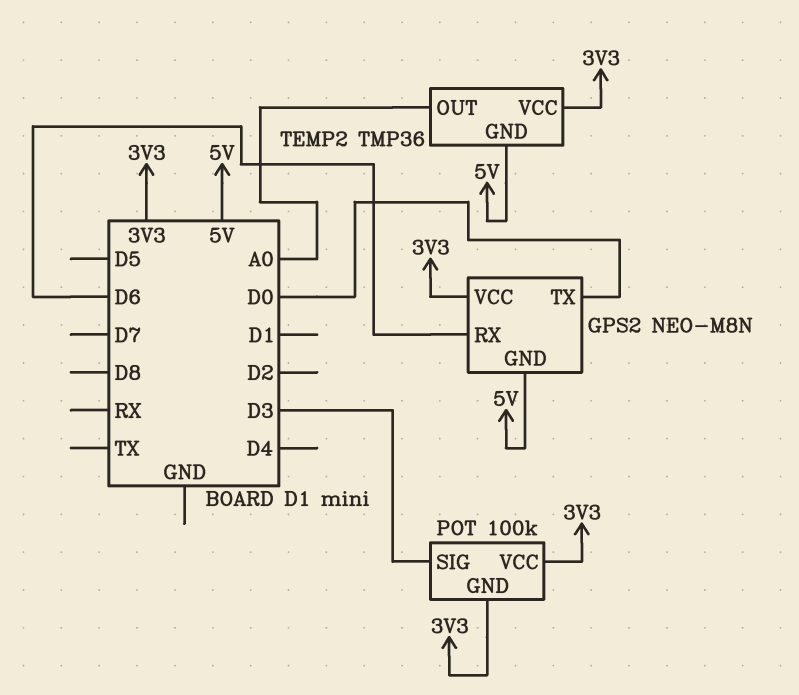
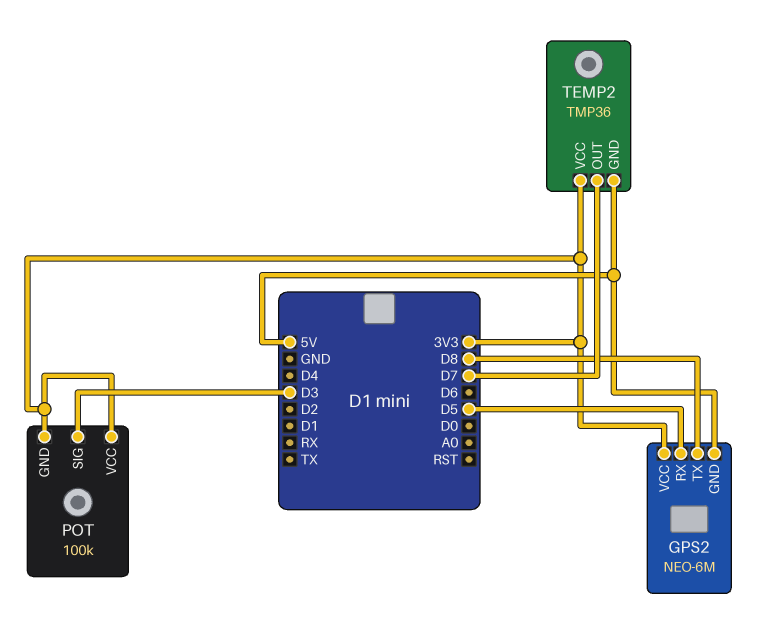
GPS2: NEO-M8N -> NEO-6M
GPS2 pin RX: D6 -> D5
GPS2 pin TX: D0 -> D8
TEMP2 pin OUT: A0 -> D7

